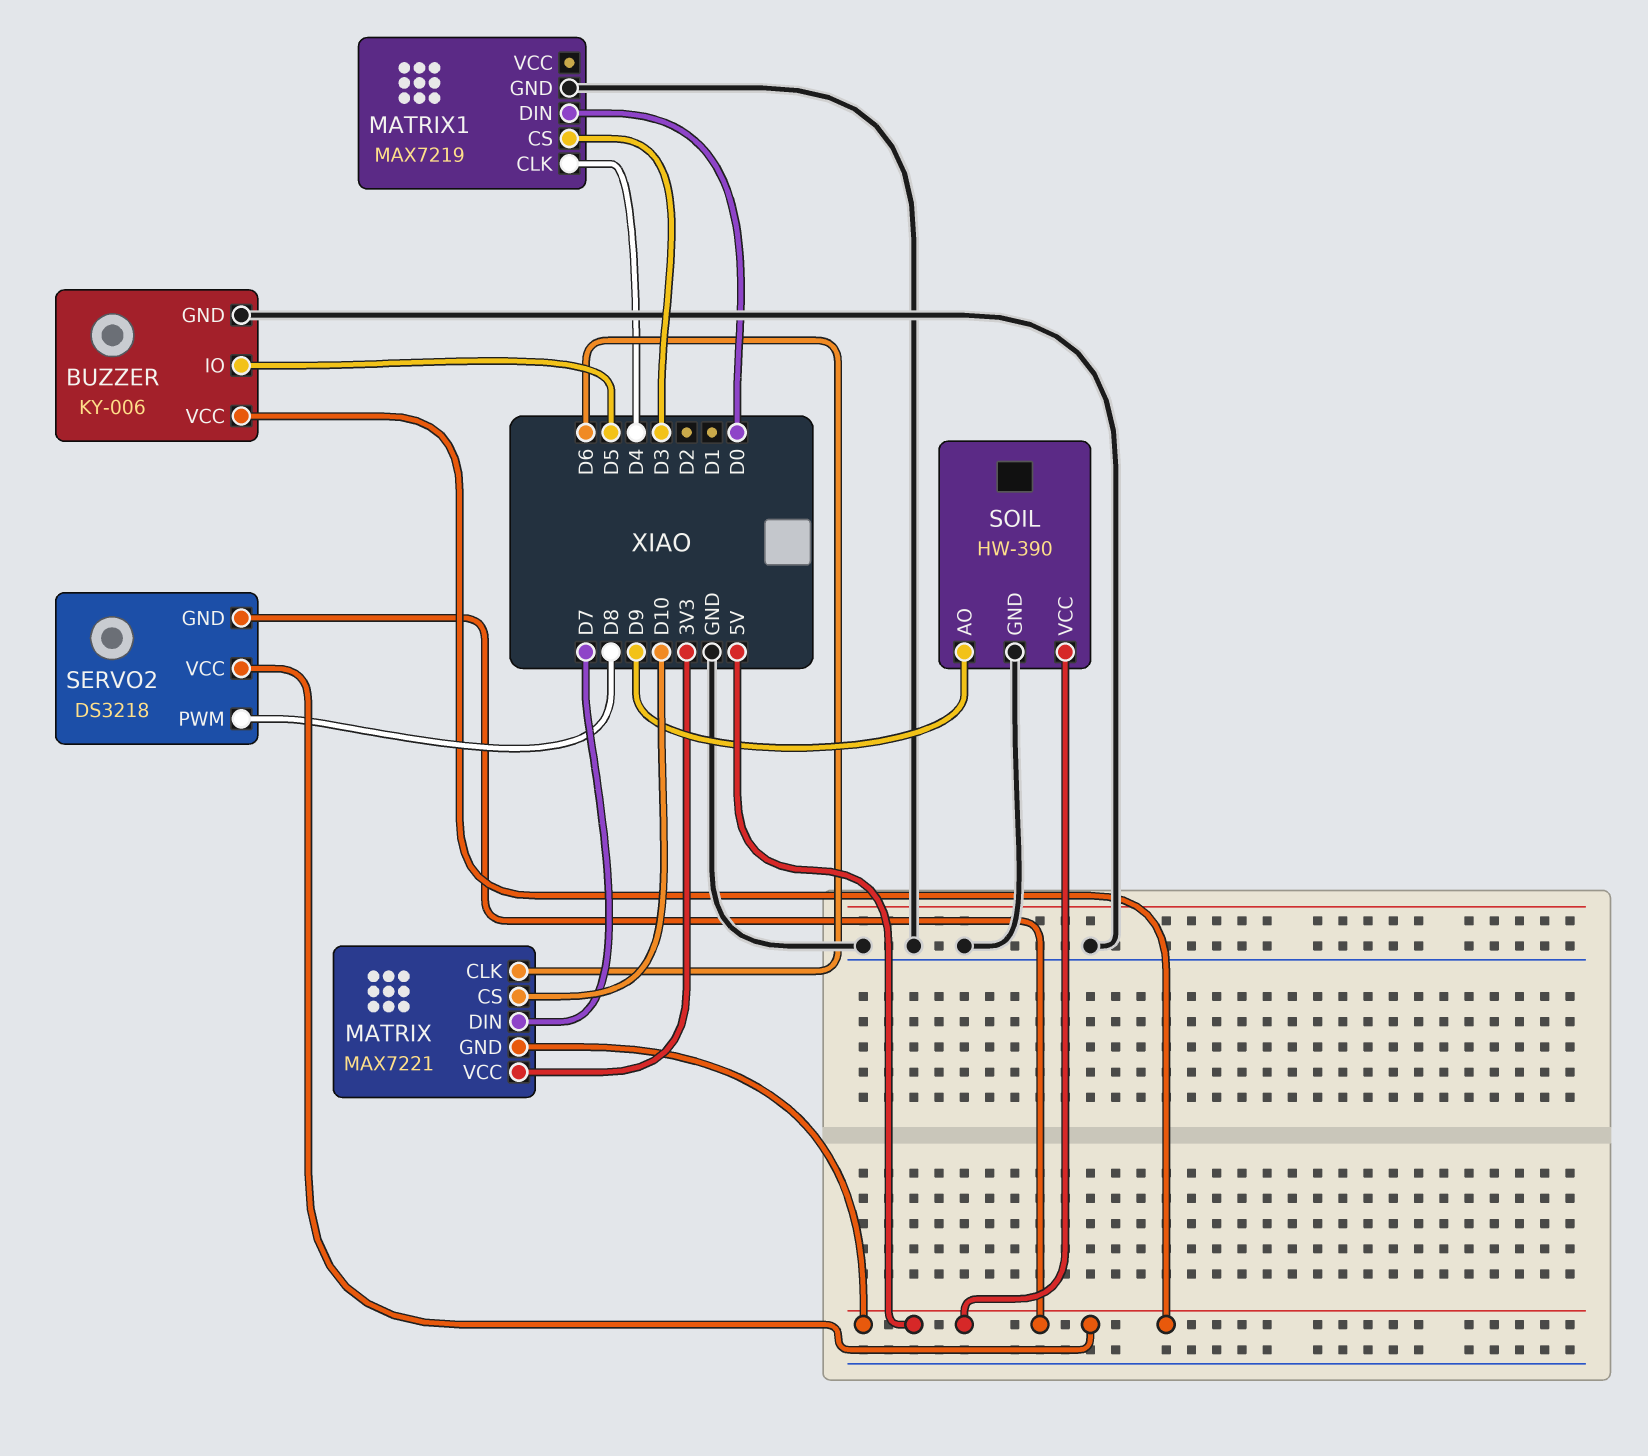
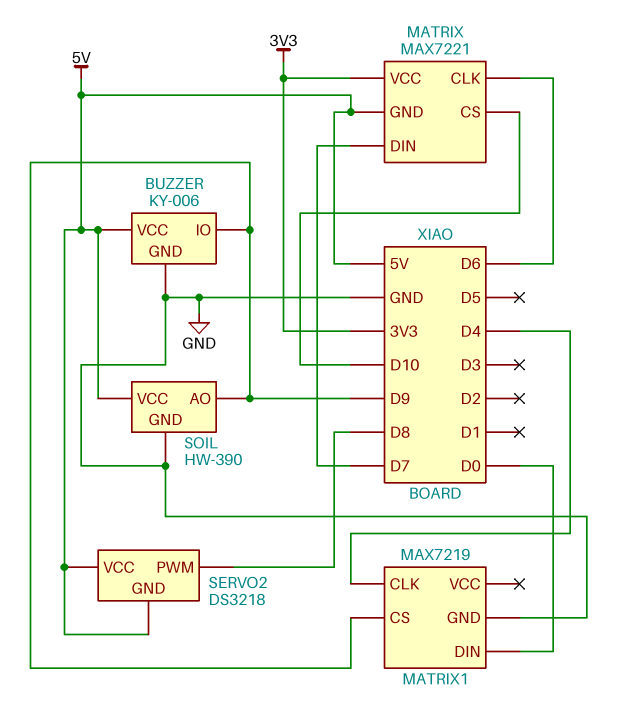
BUZZER pin IO: D5 -> D9
MATRIX1 pin CS: D3 -> D9

